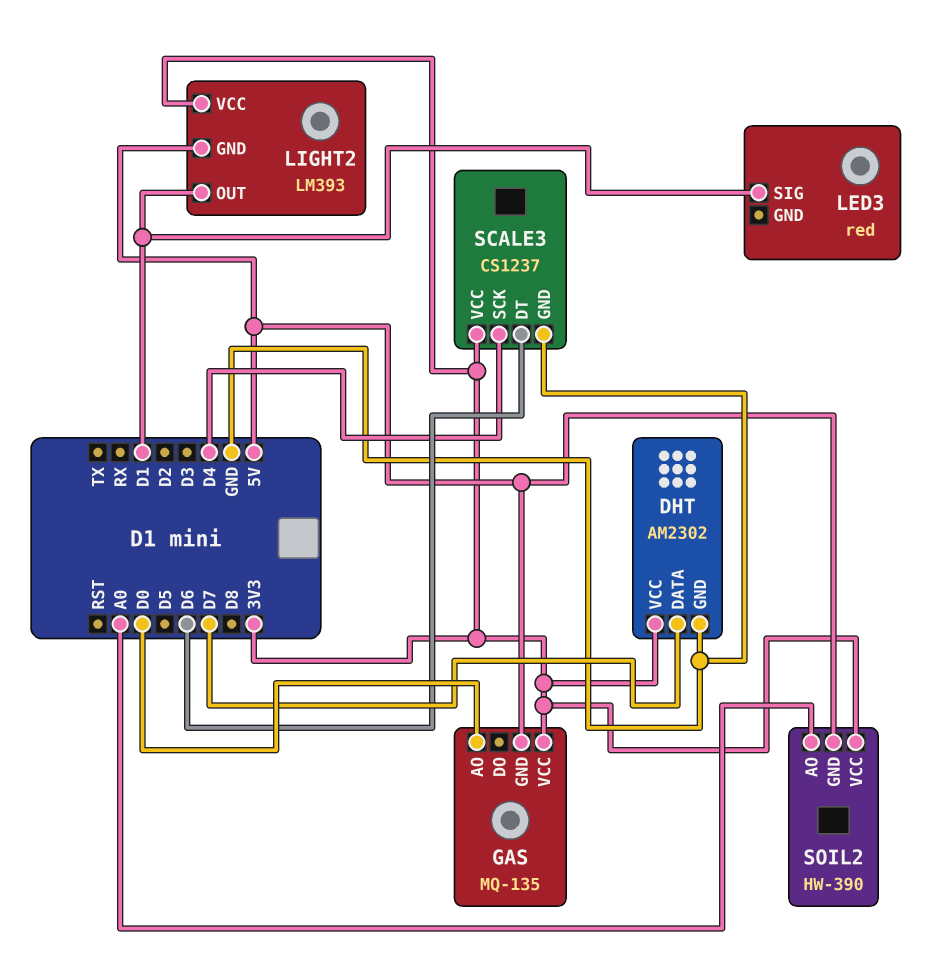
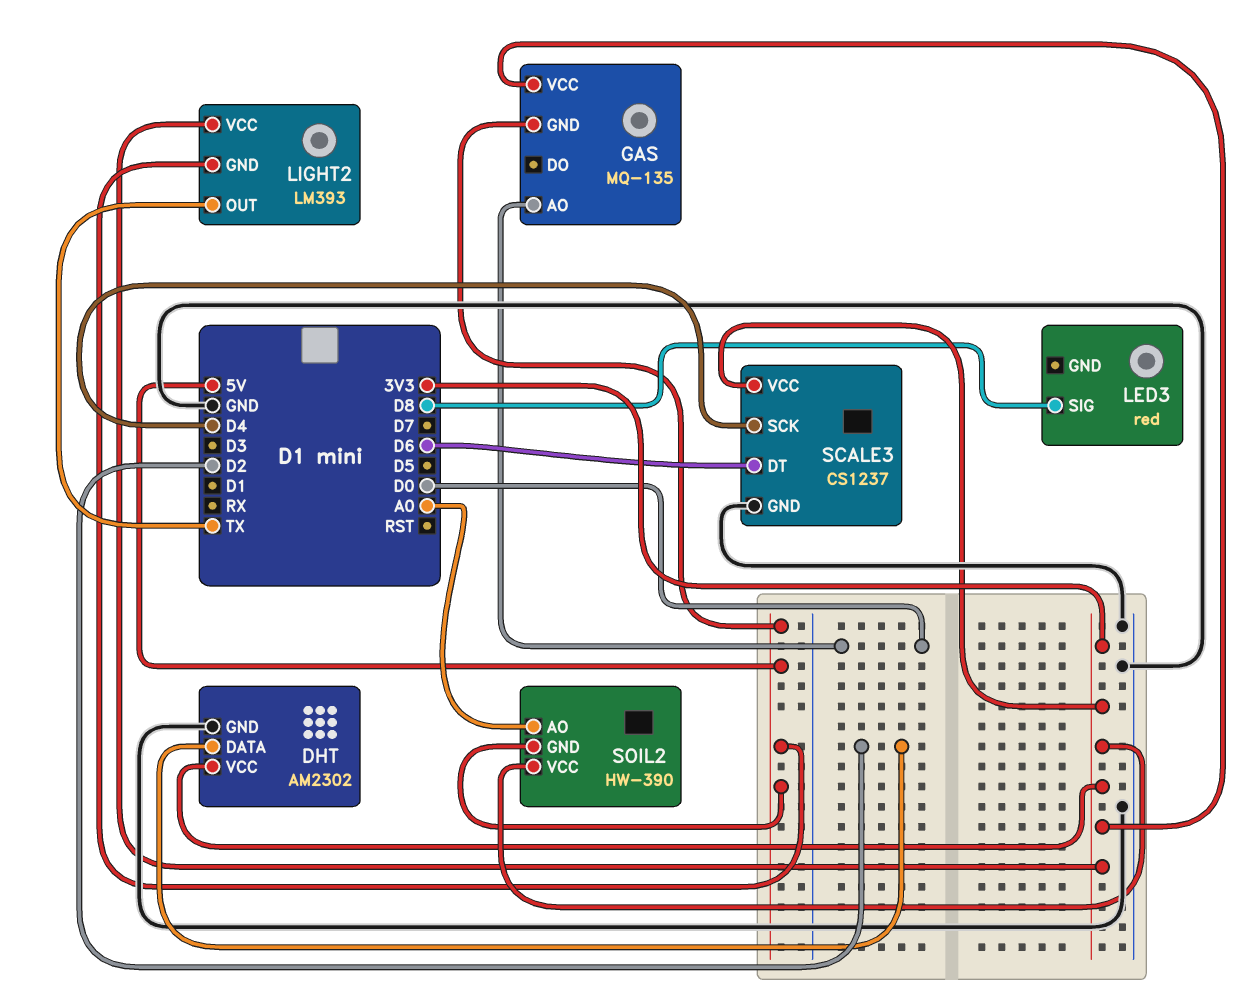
DHT pin DATA: D7 -> D2
LED3 pin SIG: D1 -> D8
LIGHT2 pin OUT: D1 -> TX

